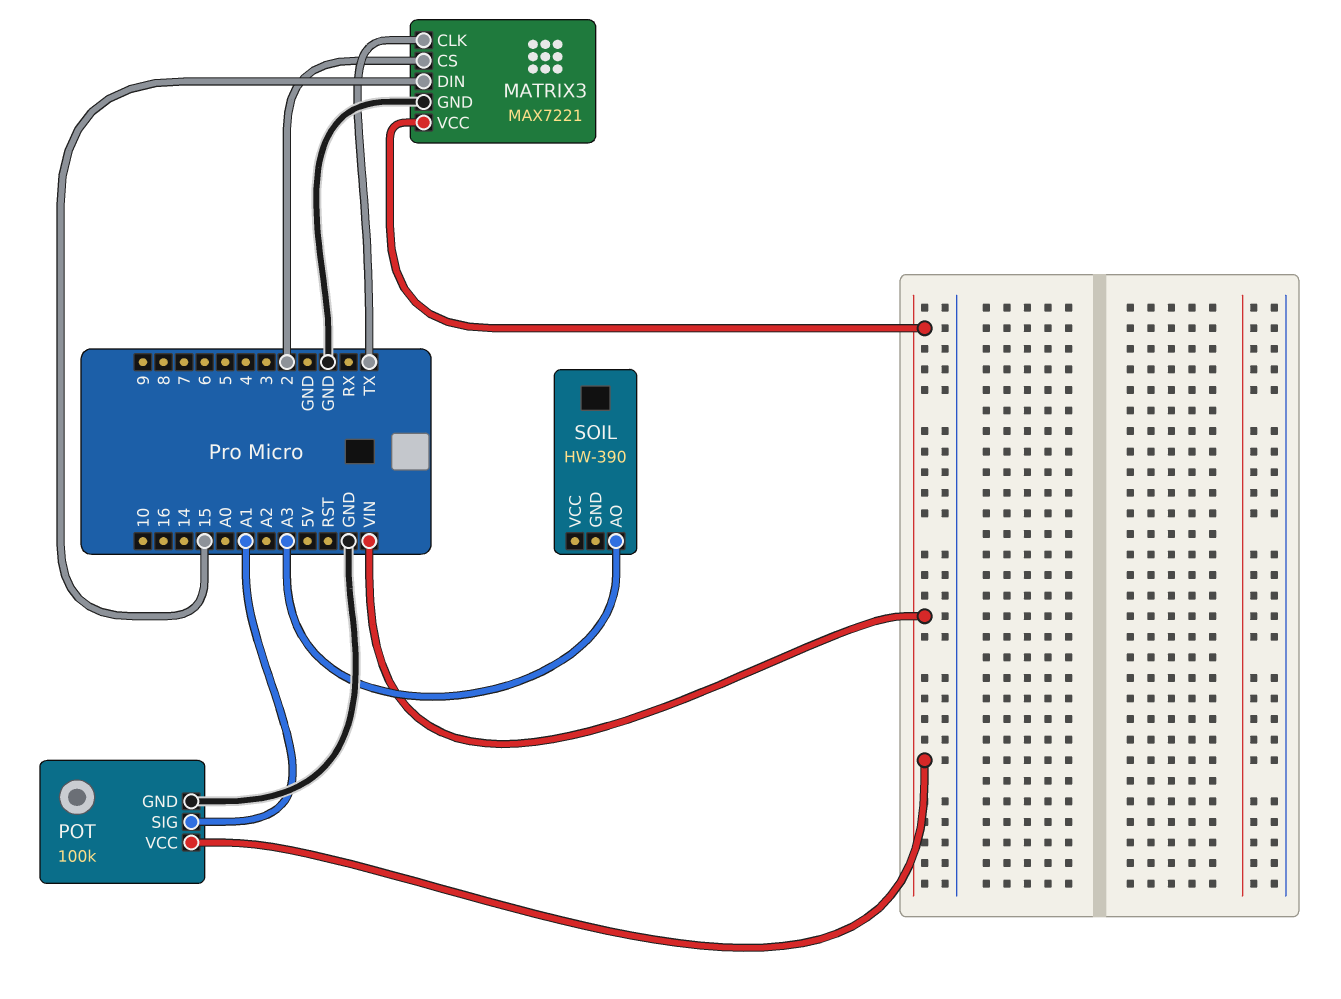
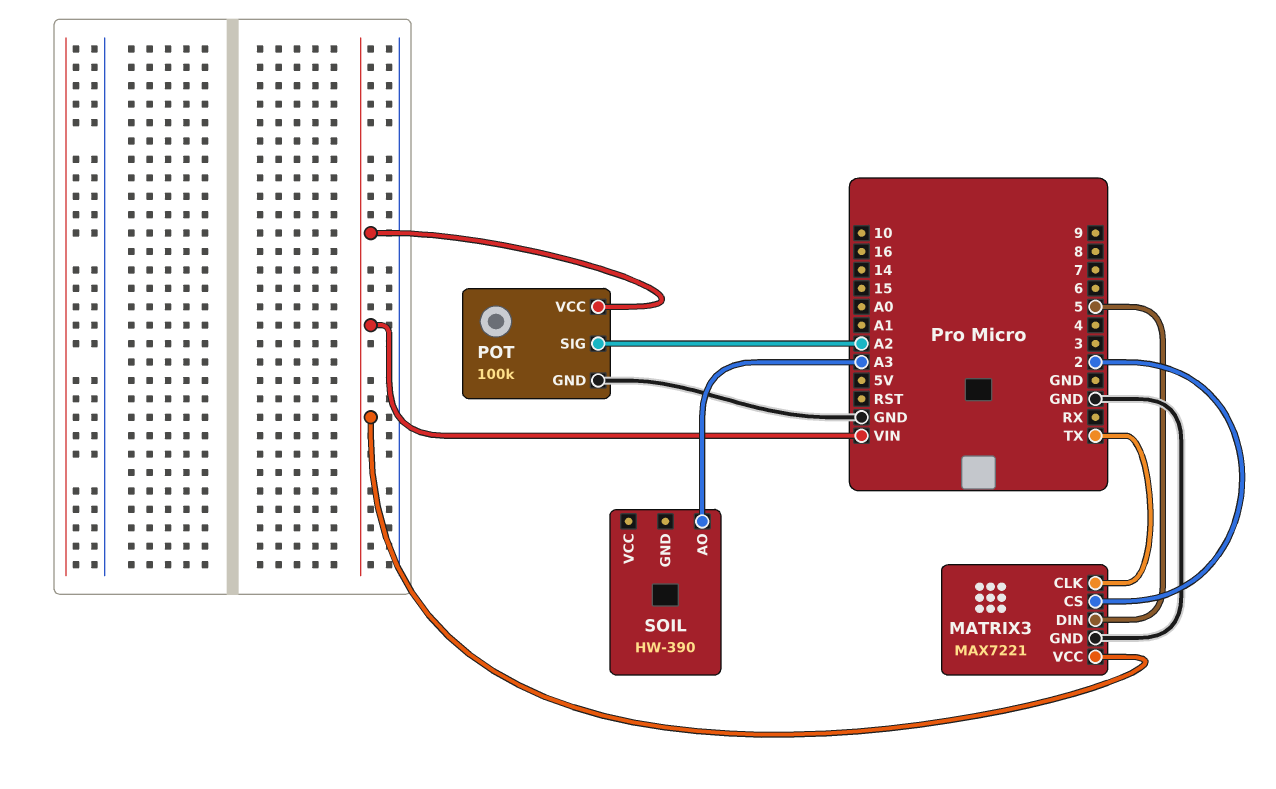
MATRIX3 pin DIN: 15 -> 5
POT pin SIG: A1 -> A2

